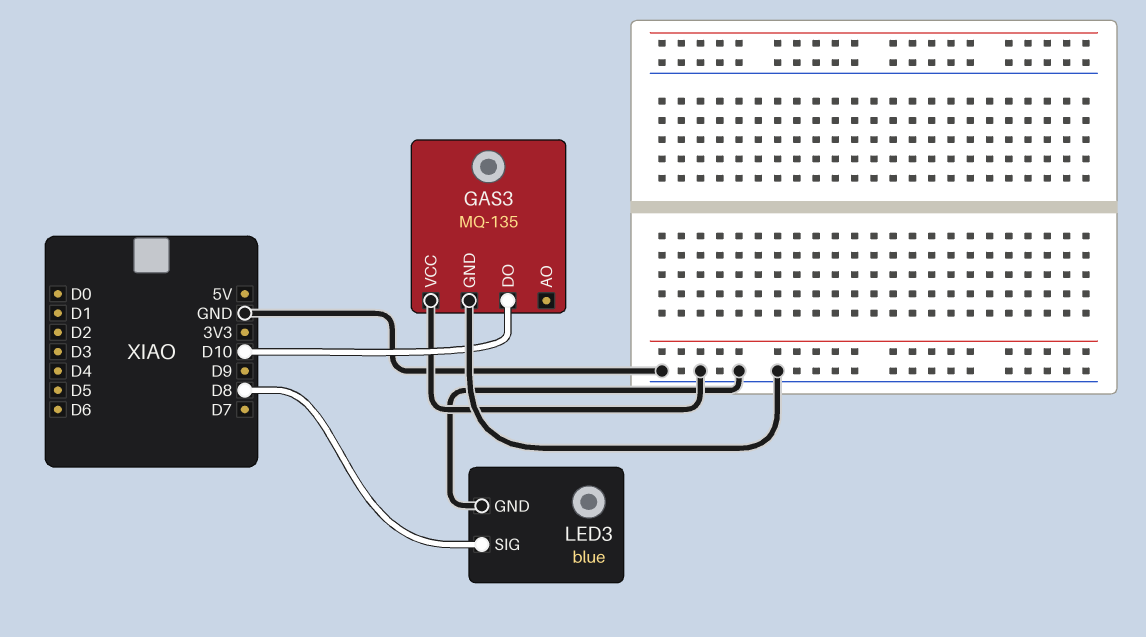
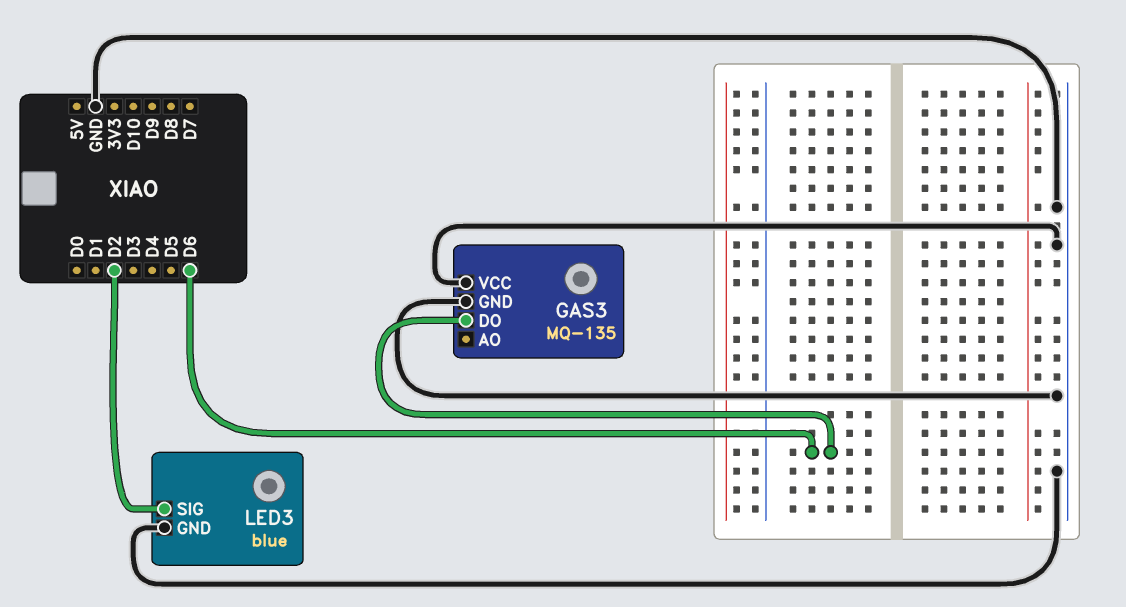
GAS3 pin DO: D10 -> D6
LED3 pin SIG: D8 -> D2

